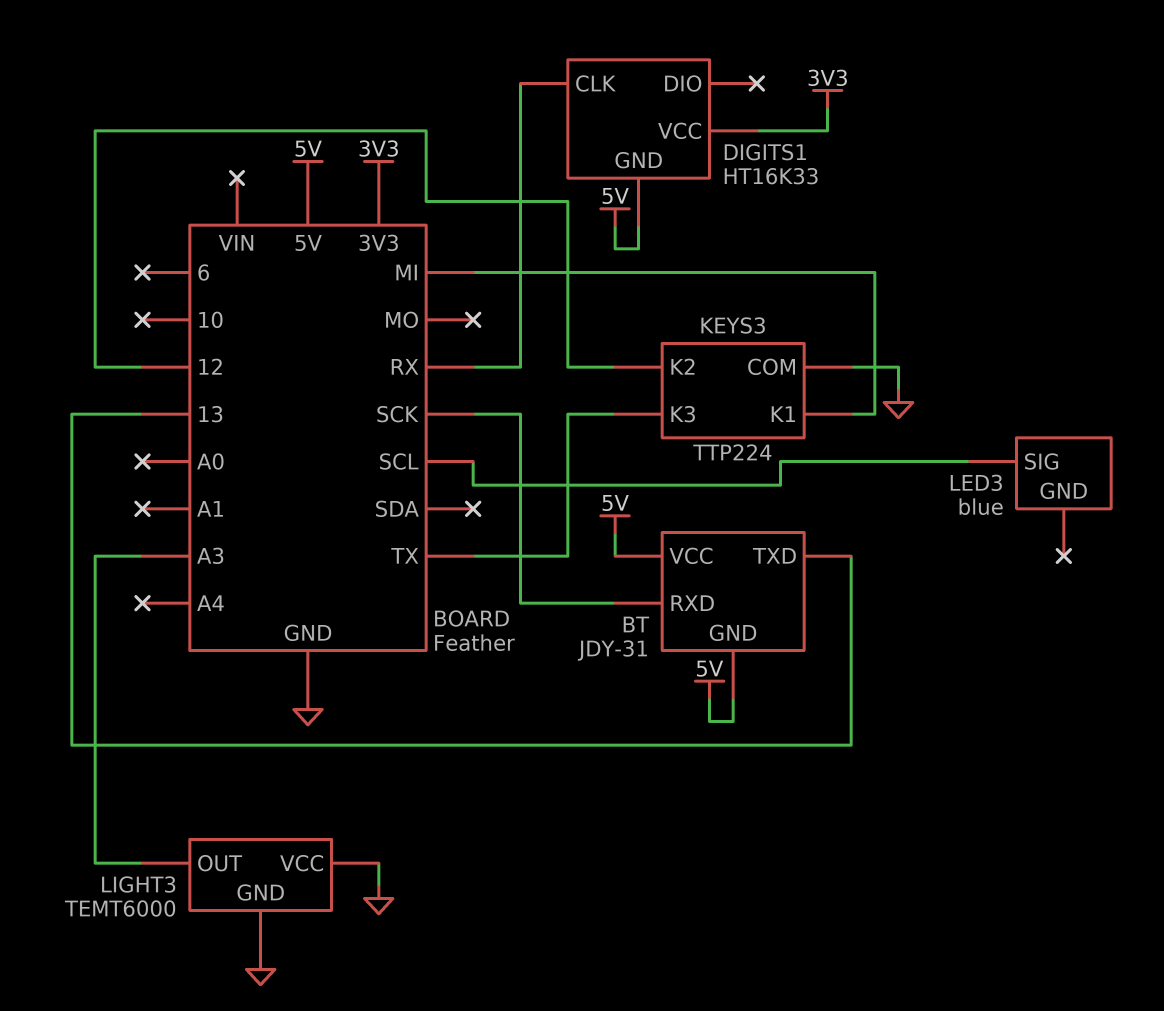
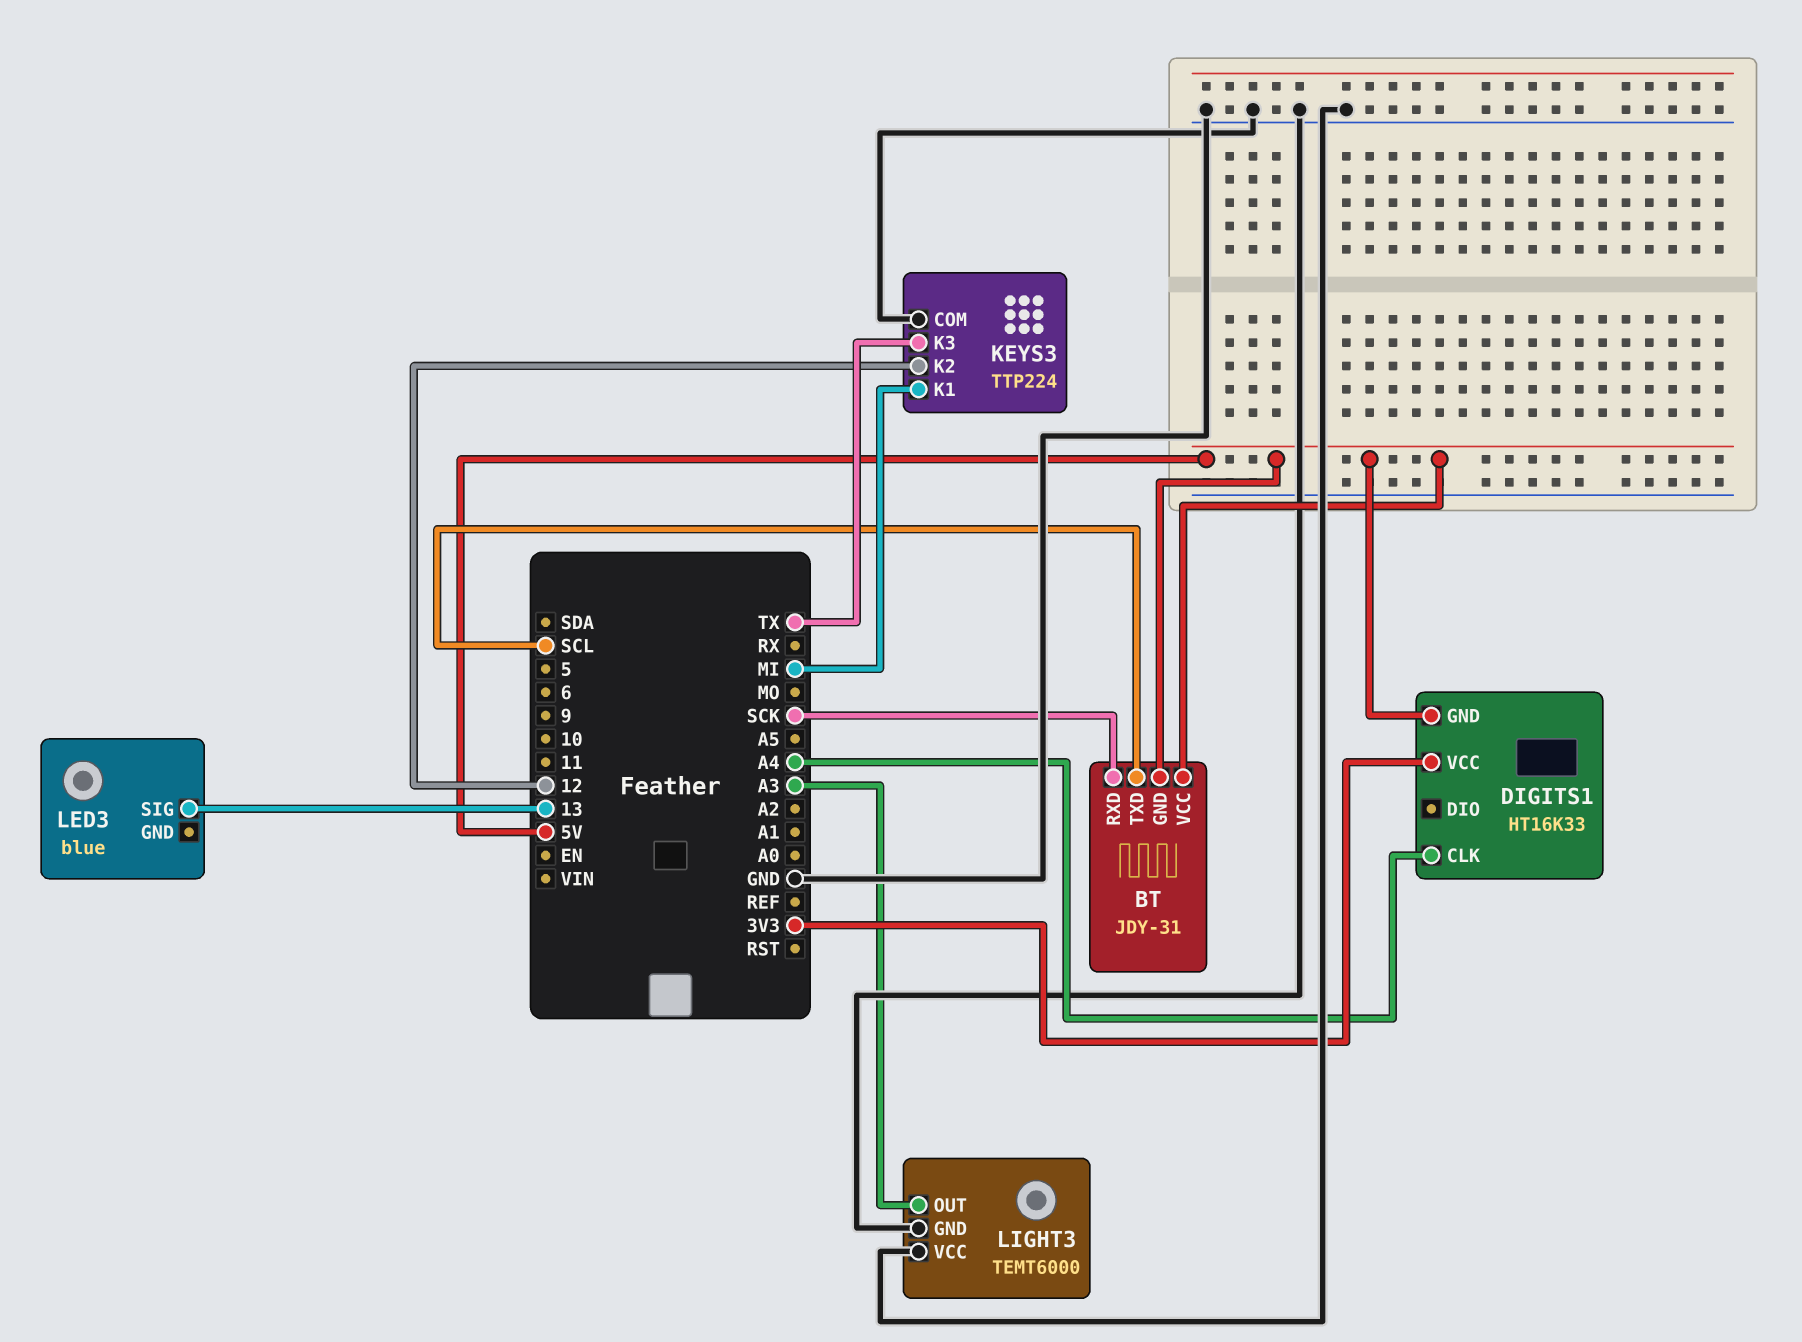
BT pin TXD: 13 -> SCL
DIGITS1 pin CLK: RX -> A4
LED3 pin SIG: SCL -> 13

